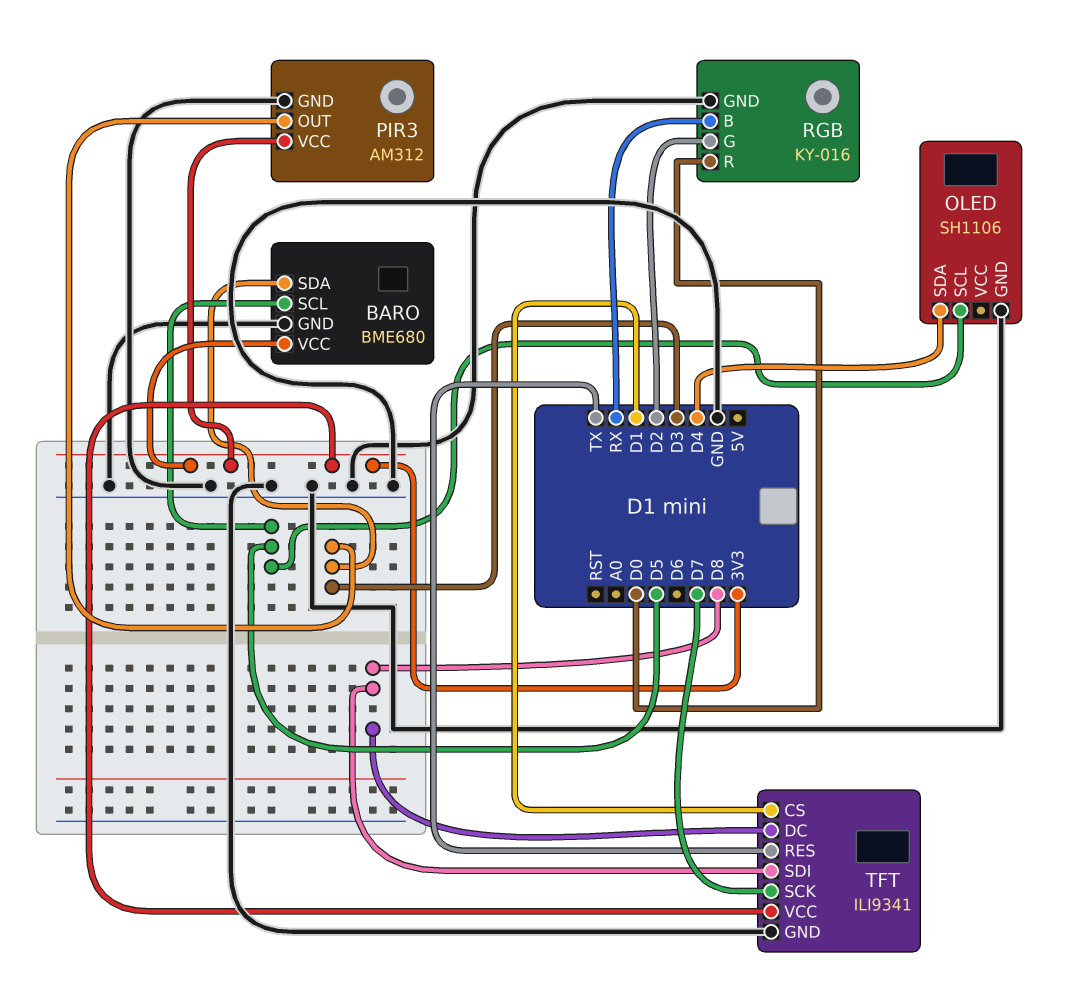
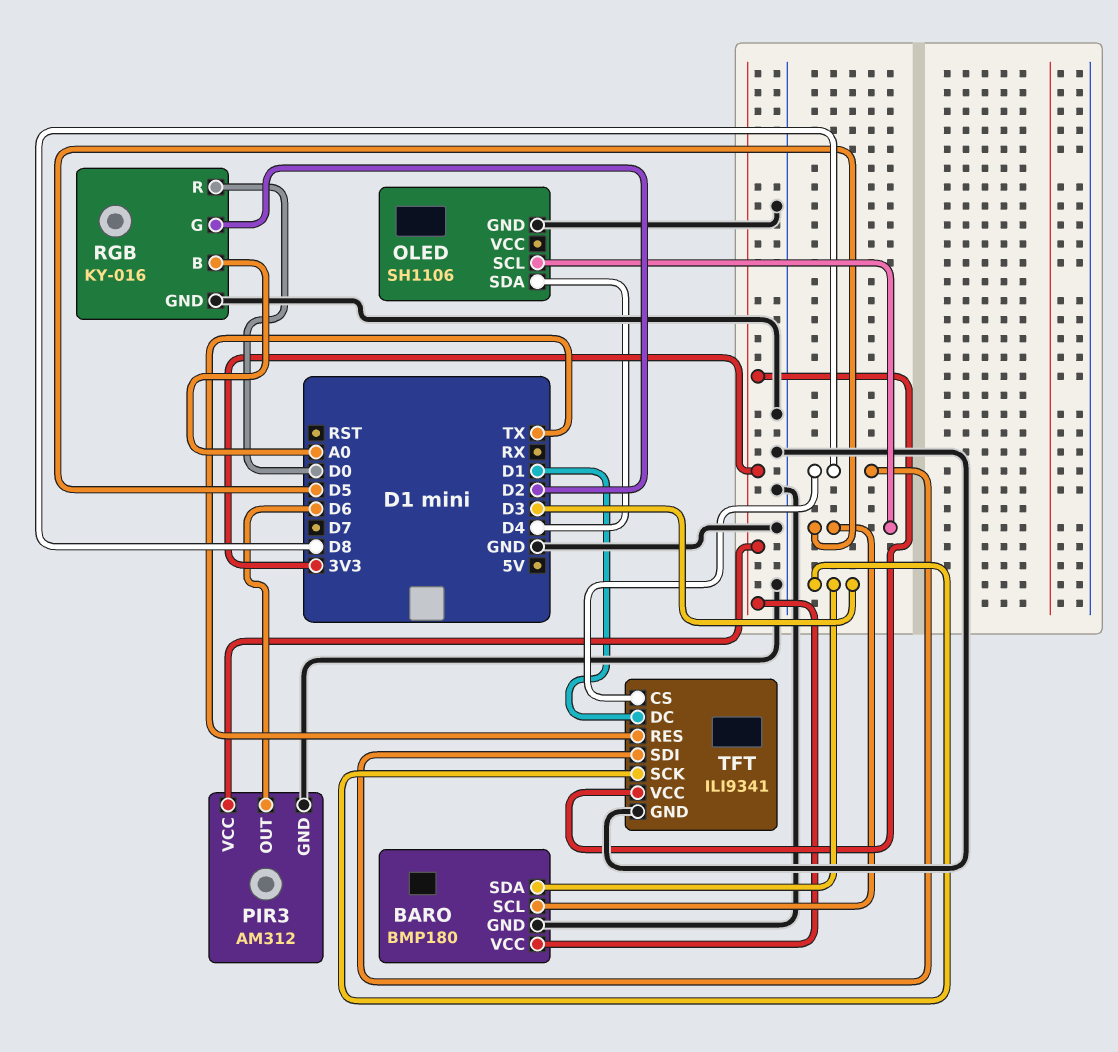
BARO: BME680 -> BMP180
PIR3 pin OUT: D3 -> D6
RGB pin B: RX -> A0
TFT pin CS: D1 -> D8
TFT pin DC: D8 -> D1
TFT pin SCK: D7 -> D3

